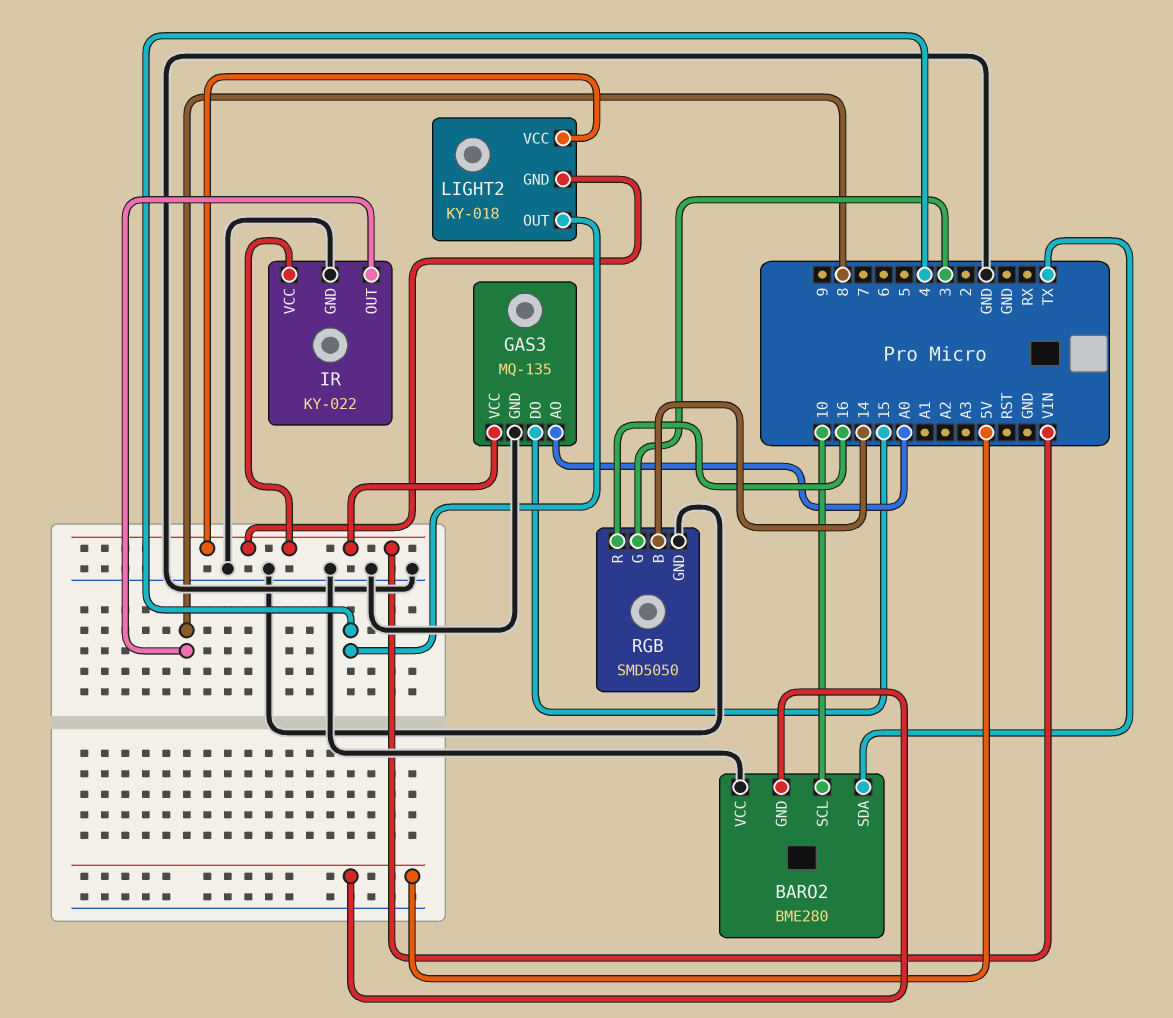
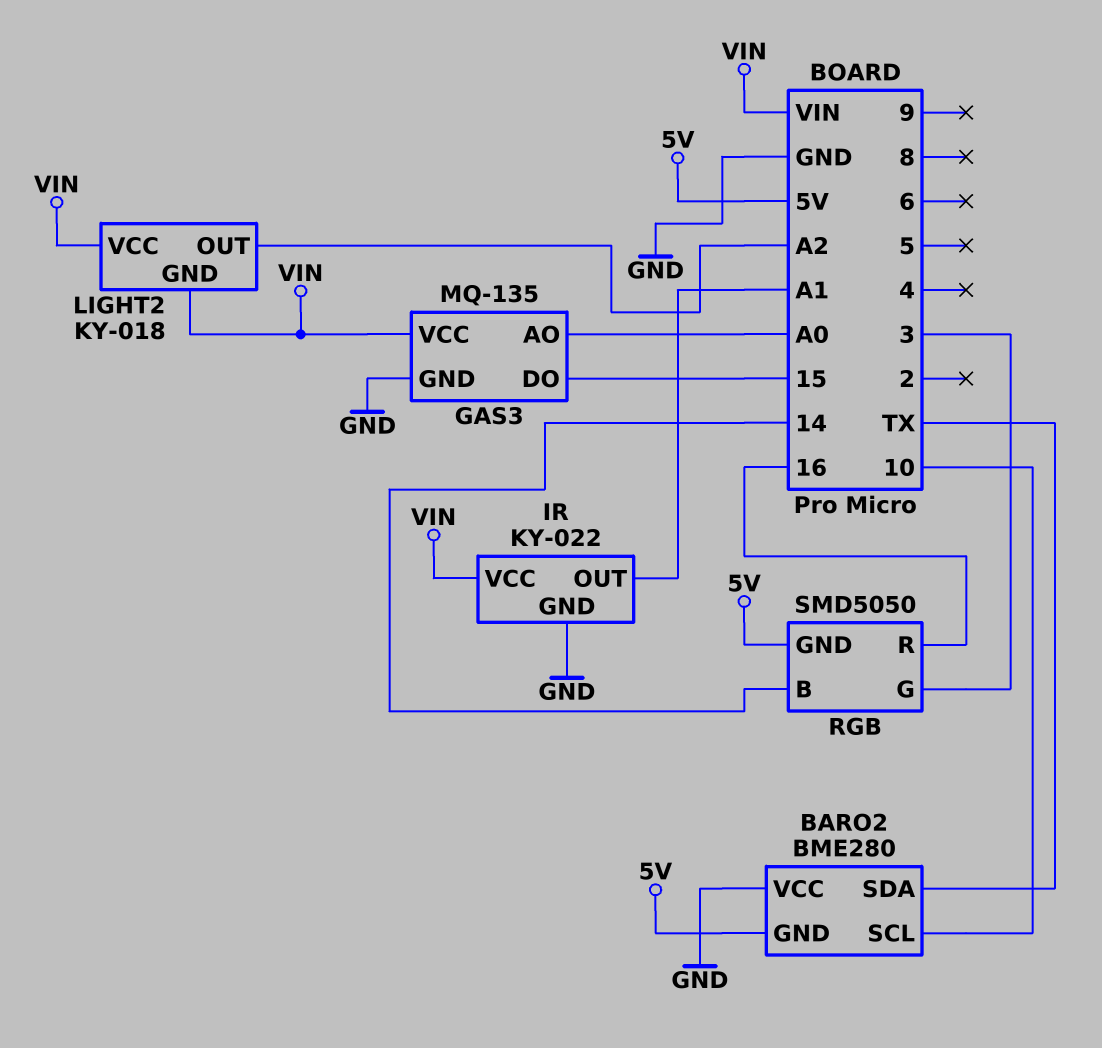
IR pin OUT: 8 -> A1
LIGHT2 pin OUT: 4 -> A2
RGB pin GND: GND -> 5V

